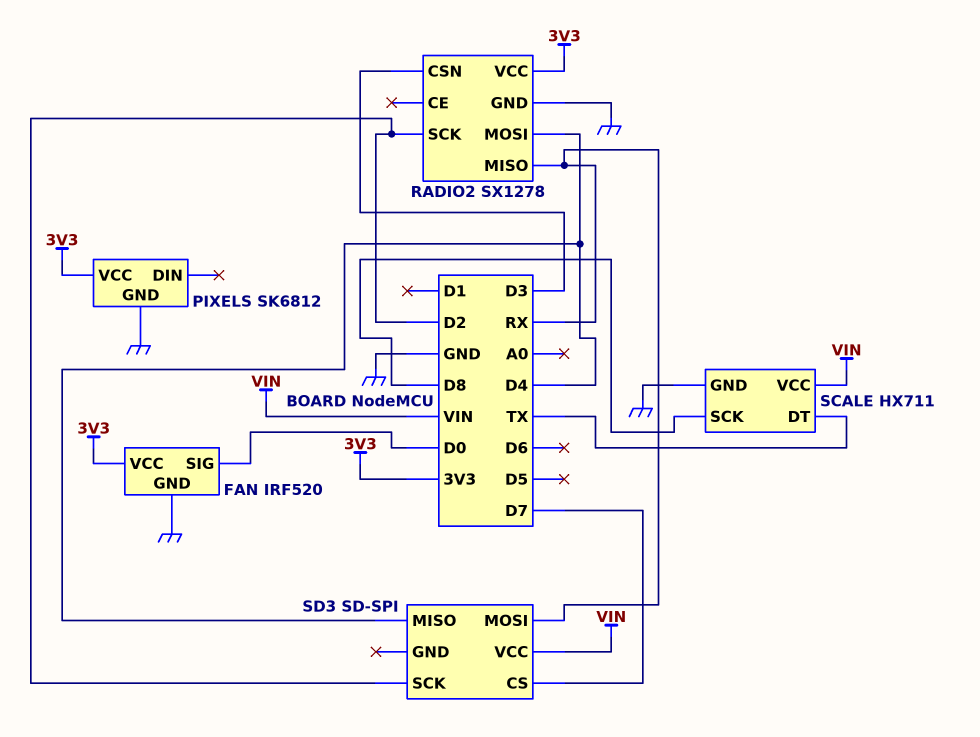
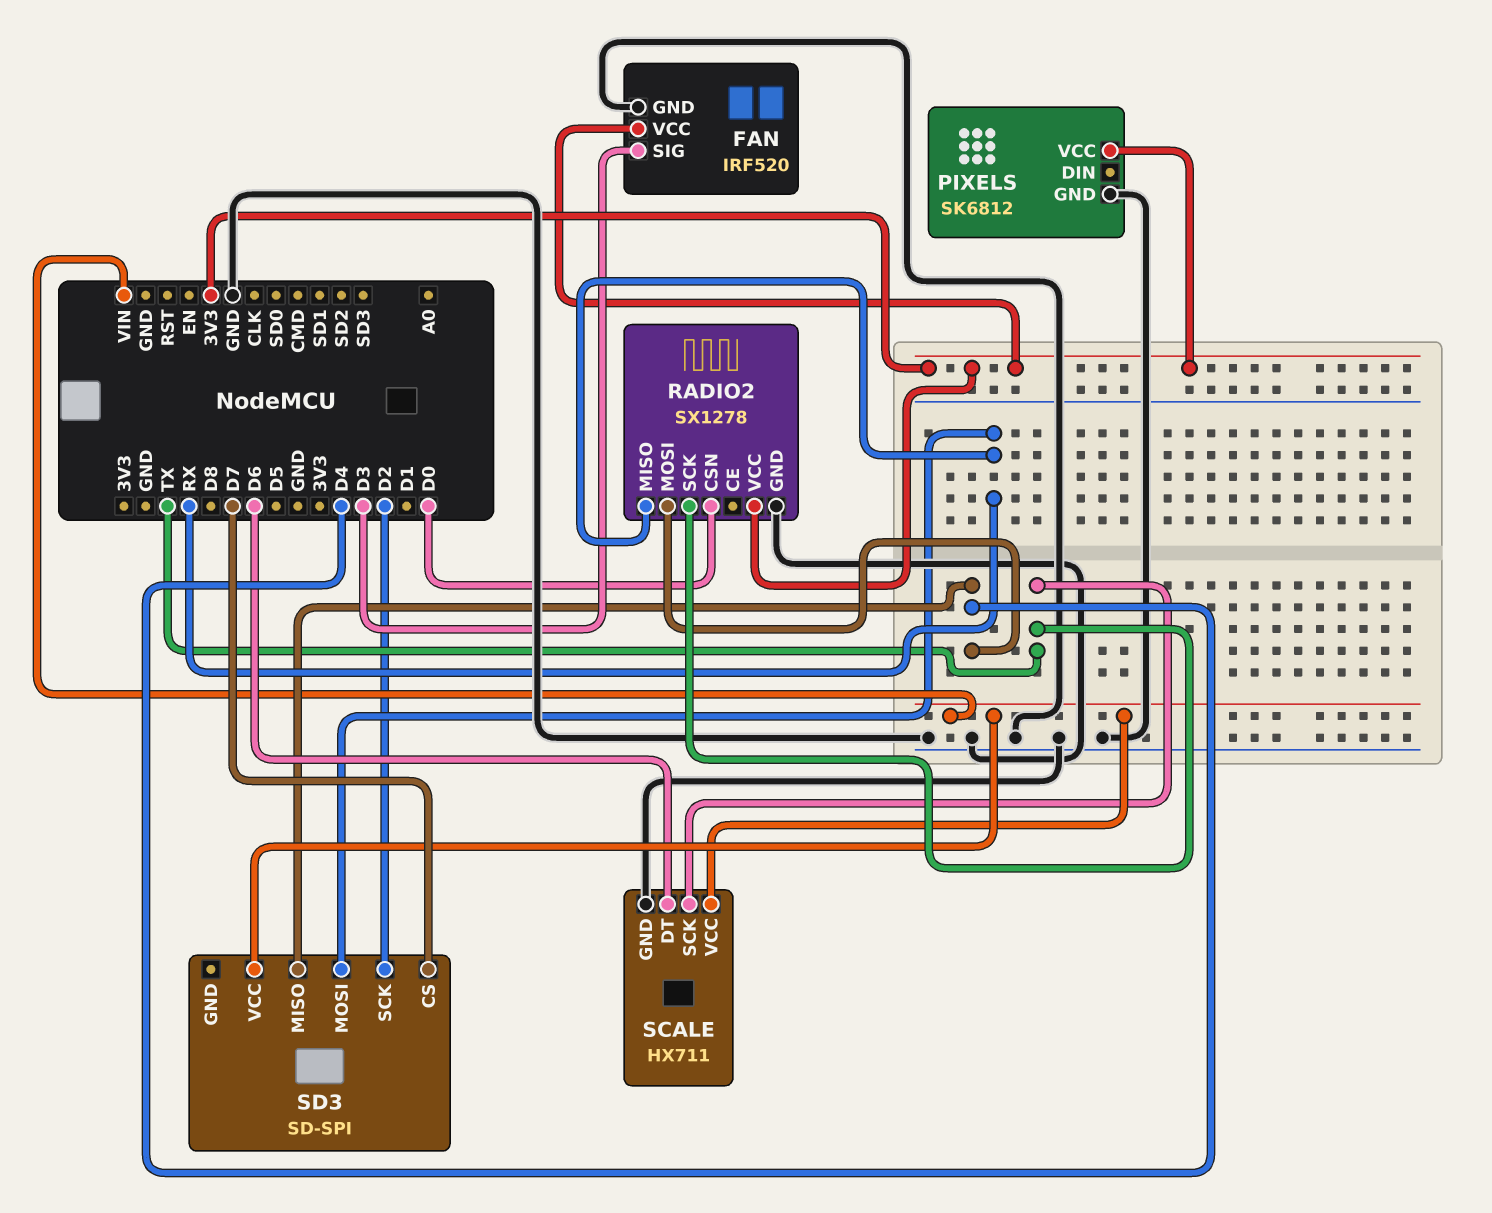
FAN pin SIG: D0 -> D3
RADIO2 pin CSN: D3 -> D0
RADIO2 pin SCK: D2 -> TX
SCALE pin DT: TX -> D6
SCALE pin SCK: D8 -> TX

